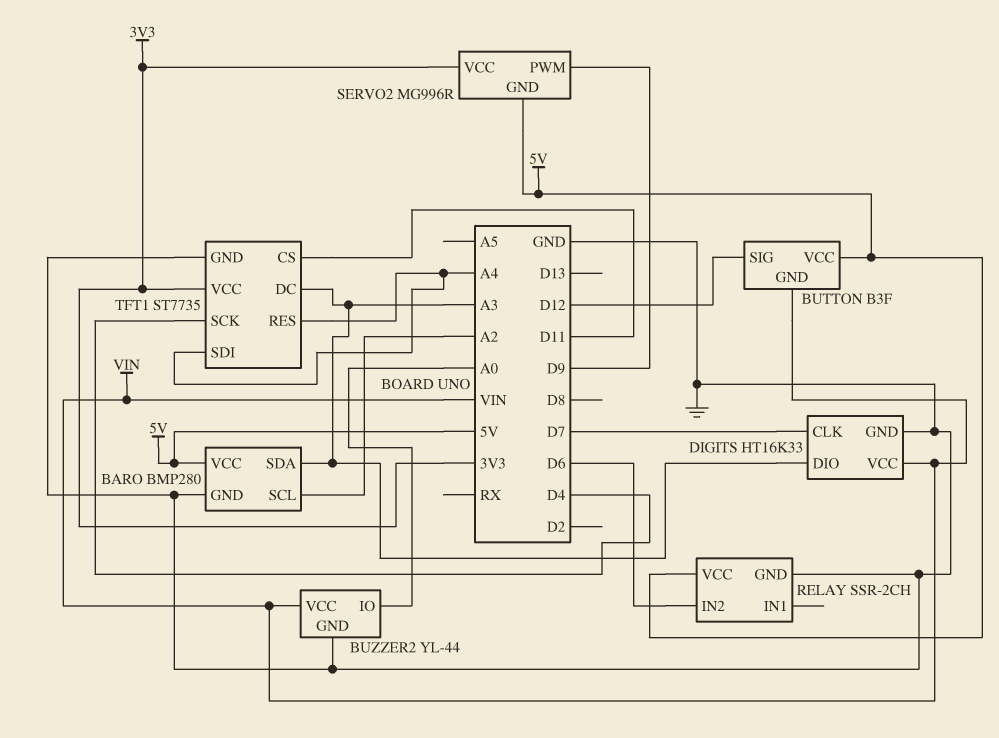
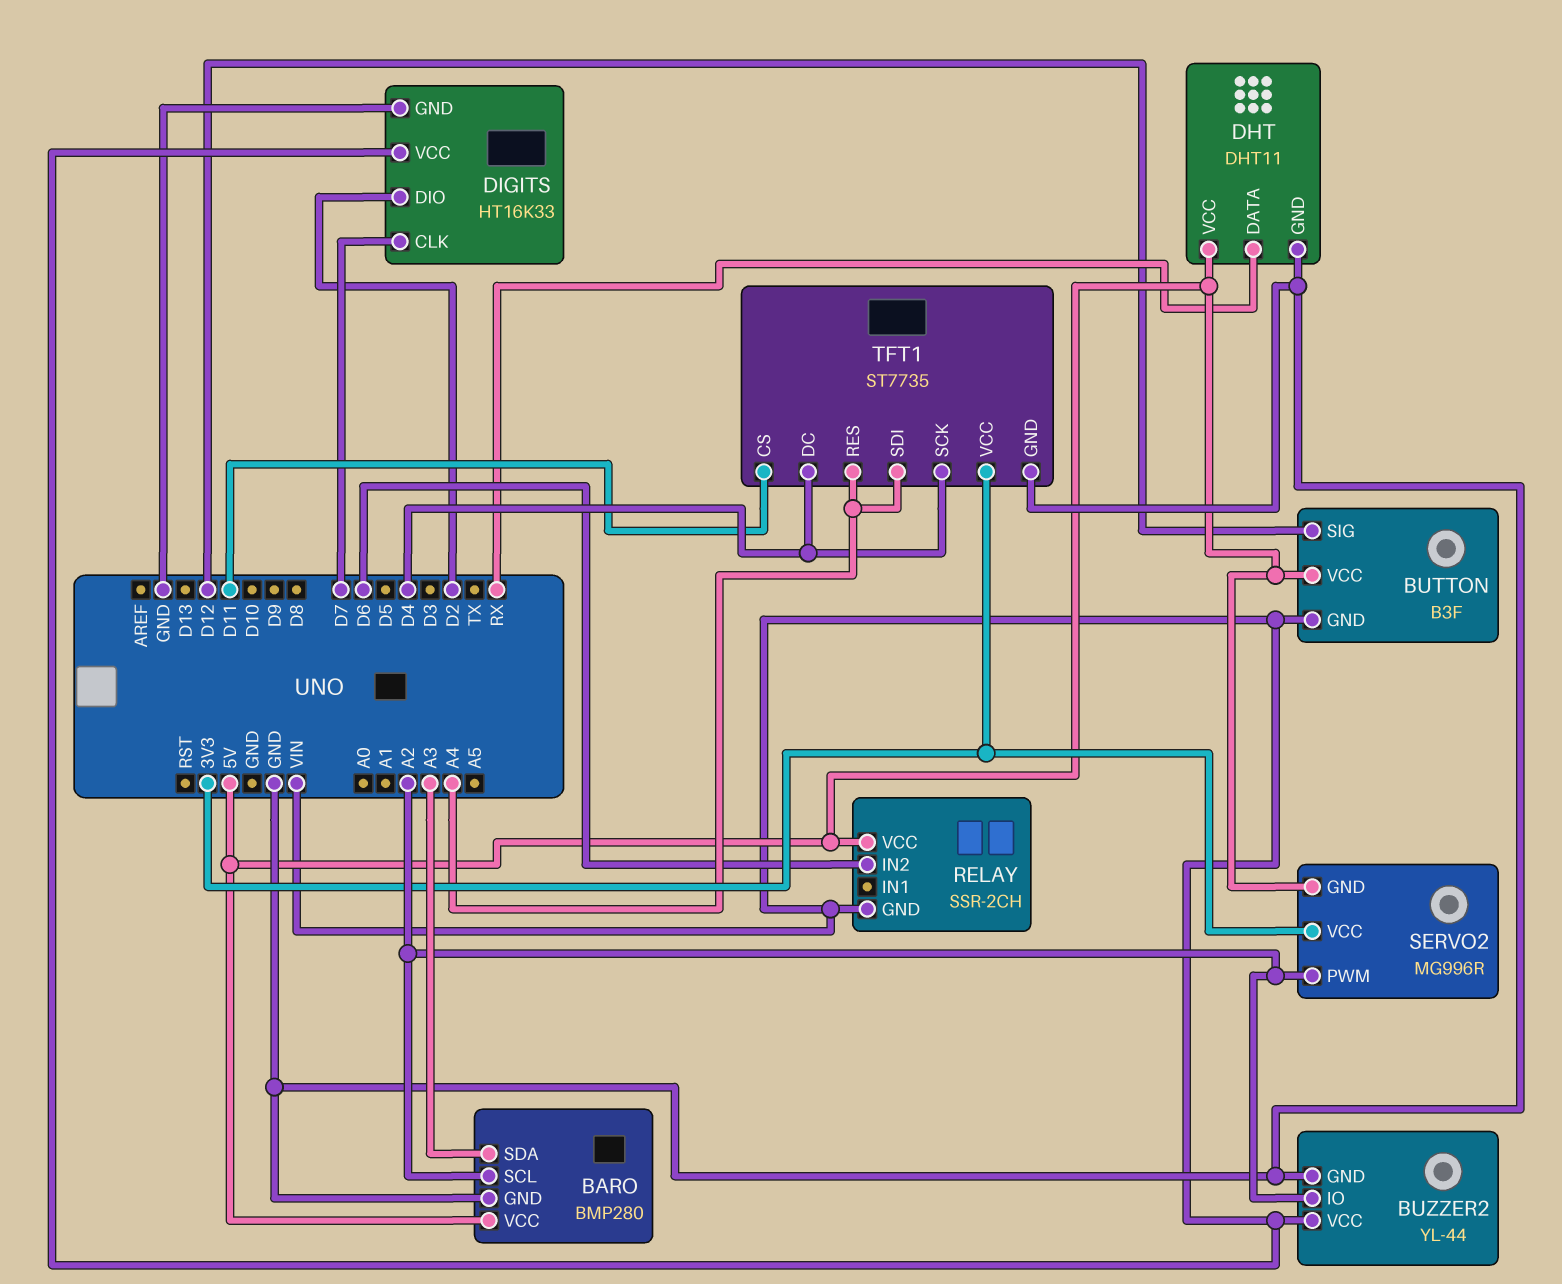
BUZZER2 pin IO: A0 -> A2
DHT: none -> DHT11
DHT pin DATA: none -> RX
DHT pin GND: none -> GND
DHT pin VCC: none -> 5V
DIGITS pin DIO: A3 -> D2
RELAY pin GND: GND -> VIN
SERVO2 pin PWM: D9 -> A2
TFT1 pin DC: A3 -> D4

